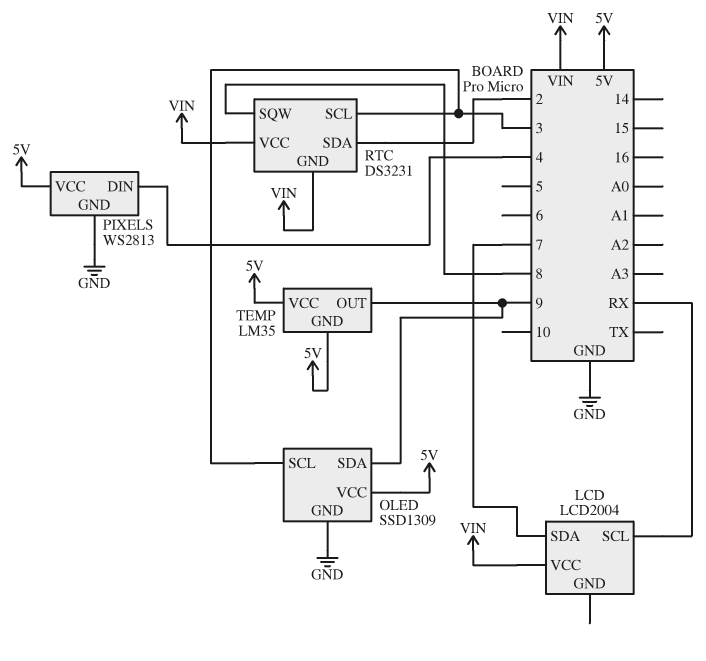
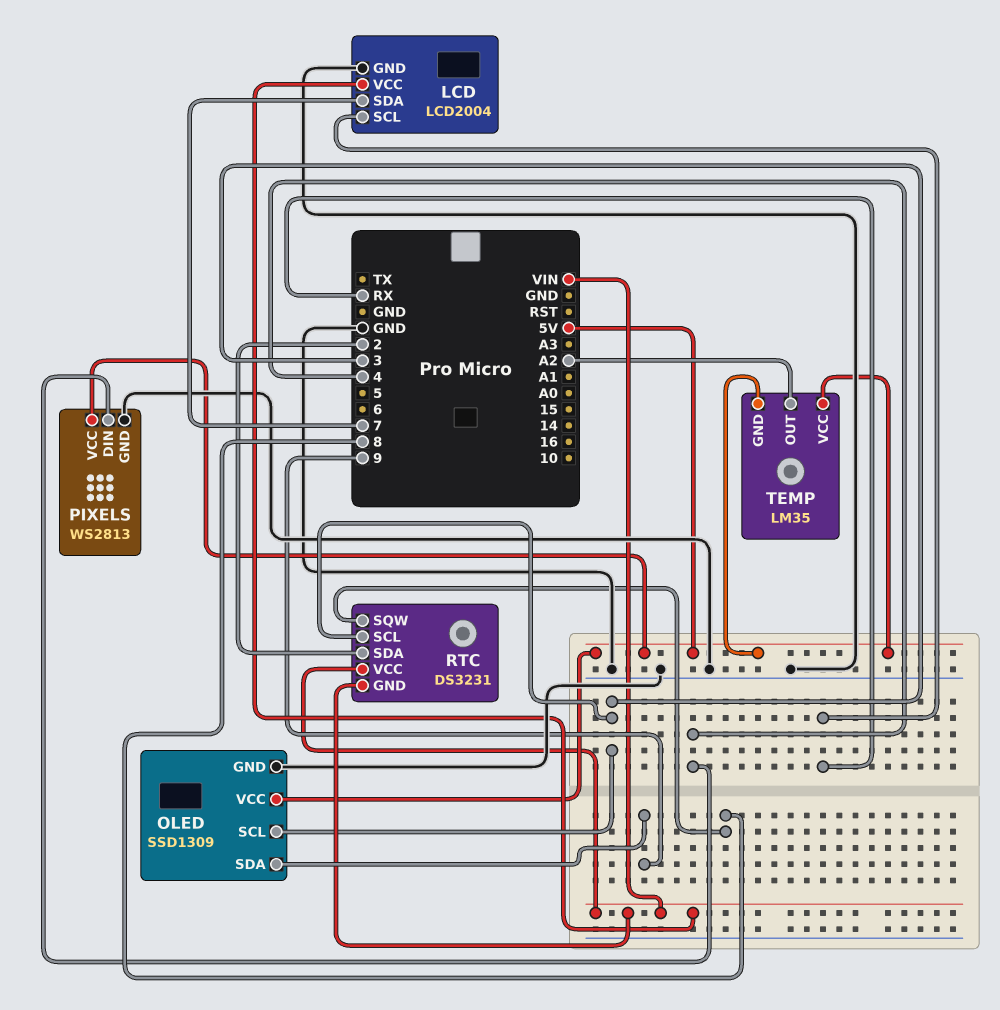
LCD pin GND: none -> GND
TEMP pin OUT: 9 -> A2

